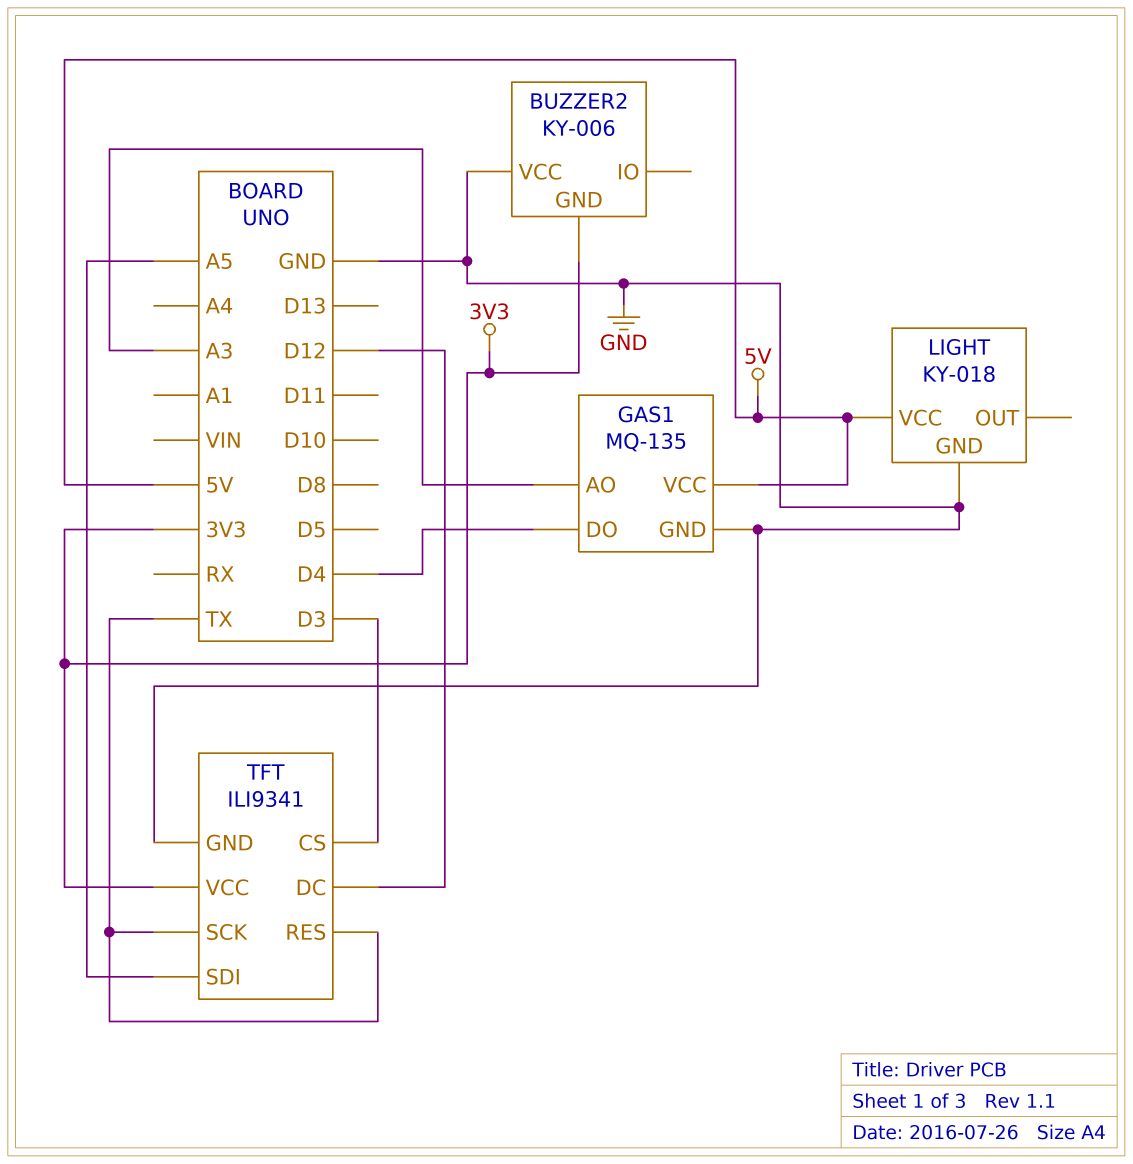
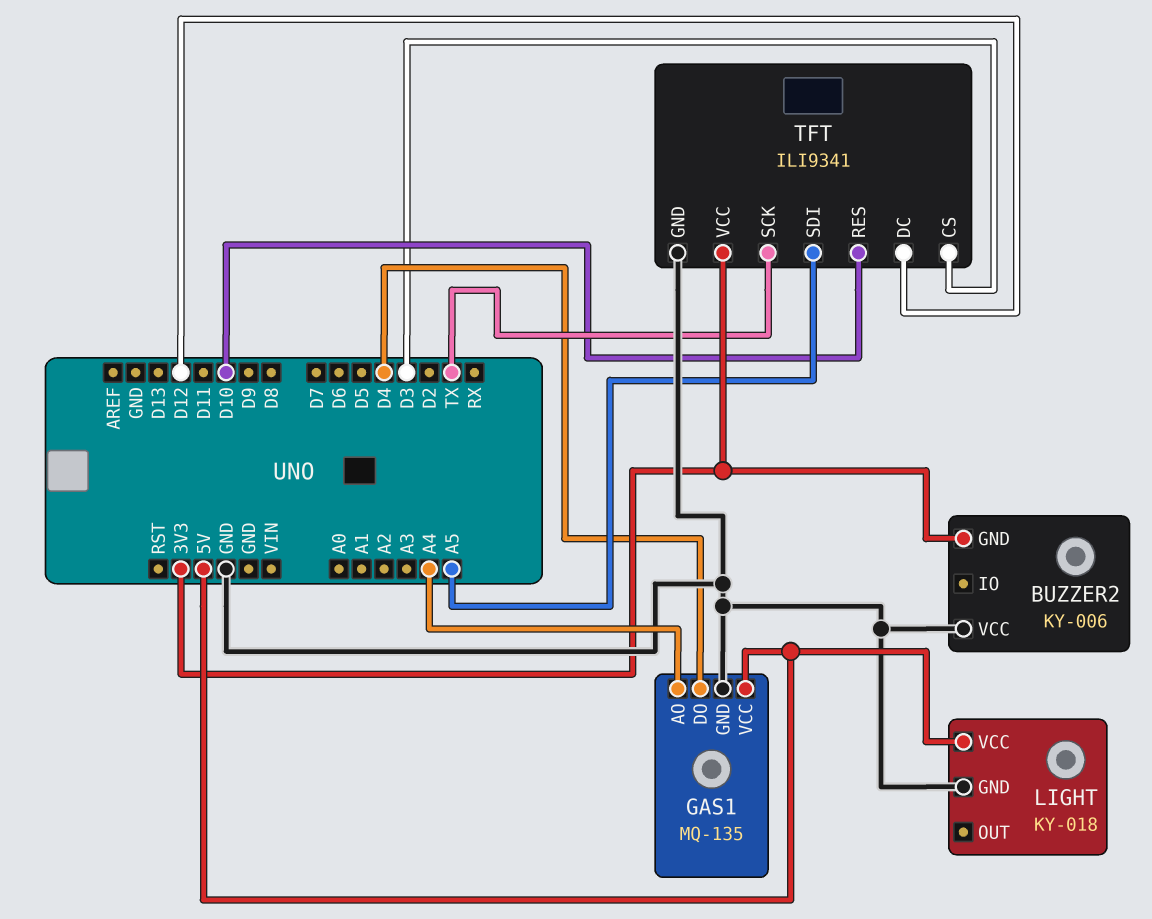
GAS1 pin AO: A3 -> A4
TFT pin RES: TX -> D10

